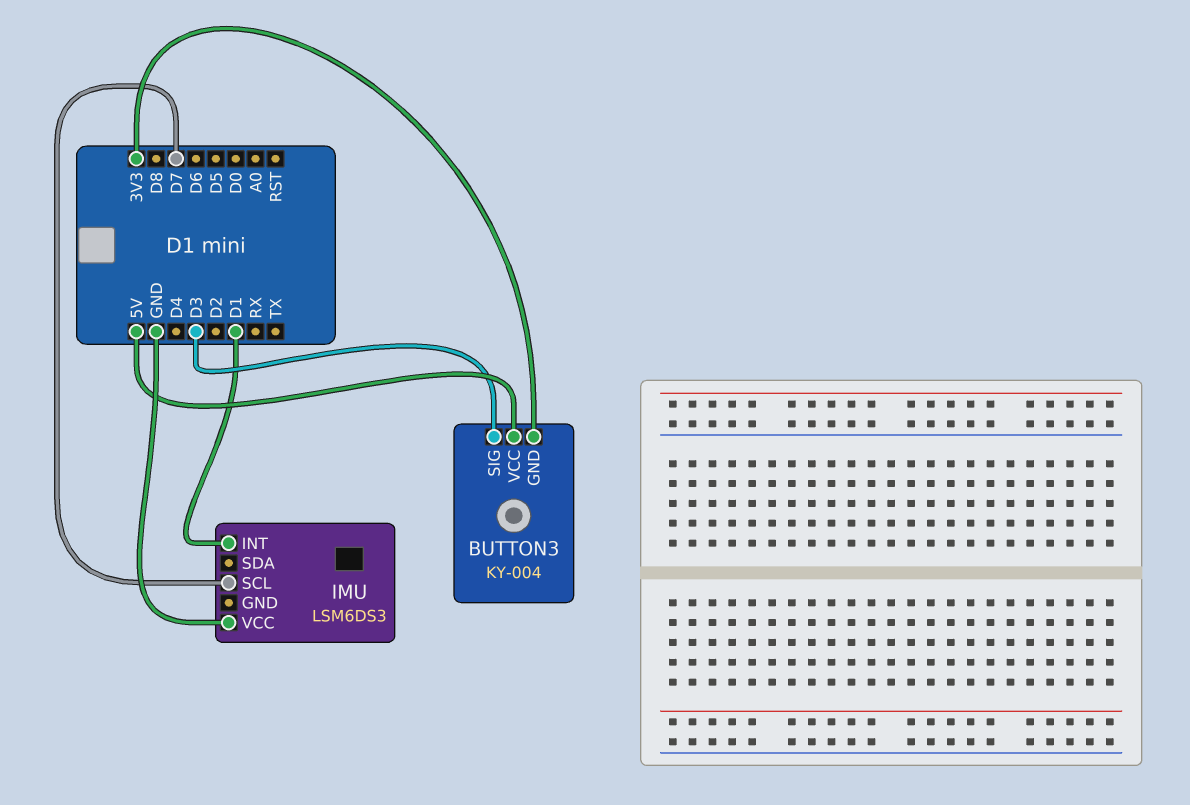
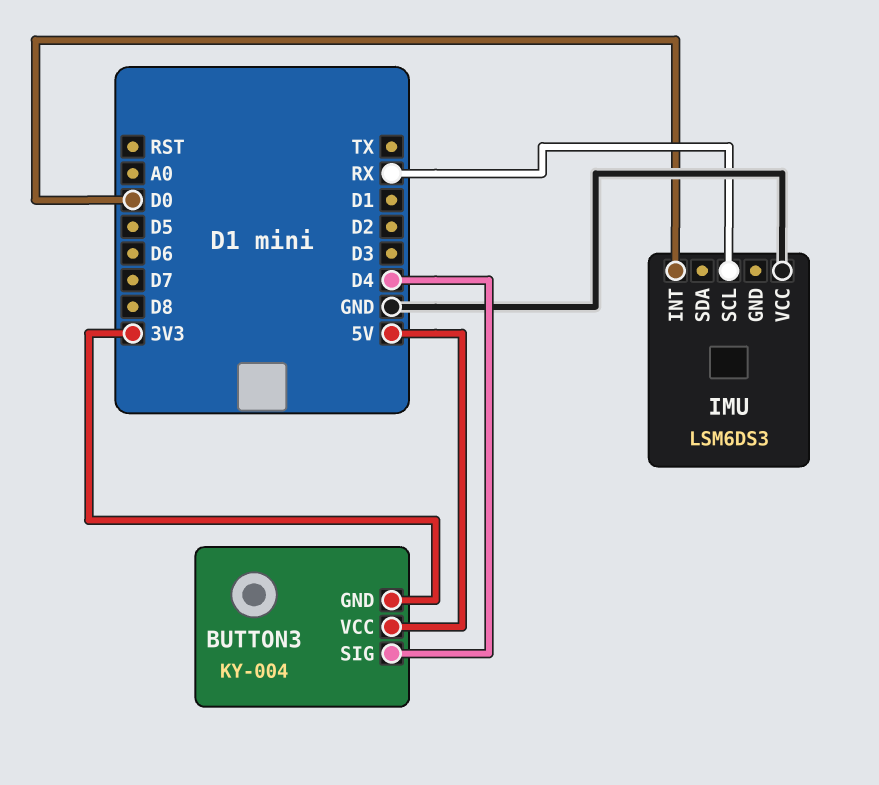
BUTTON3 pin SIG: D3 -> D4
IMU pin INT: D1 -> D0
IMU pin SCL: D7 -> RX

